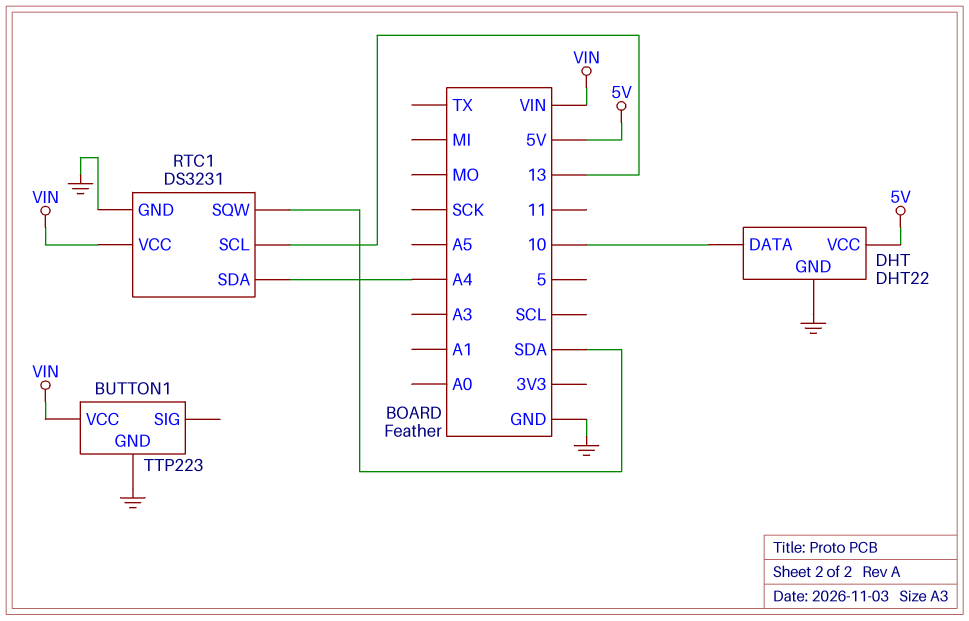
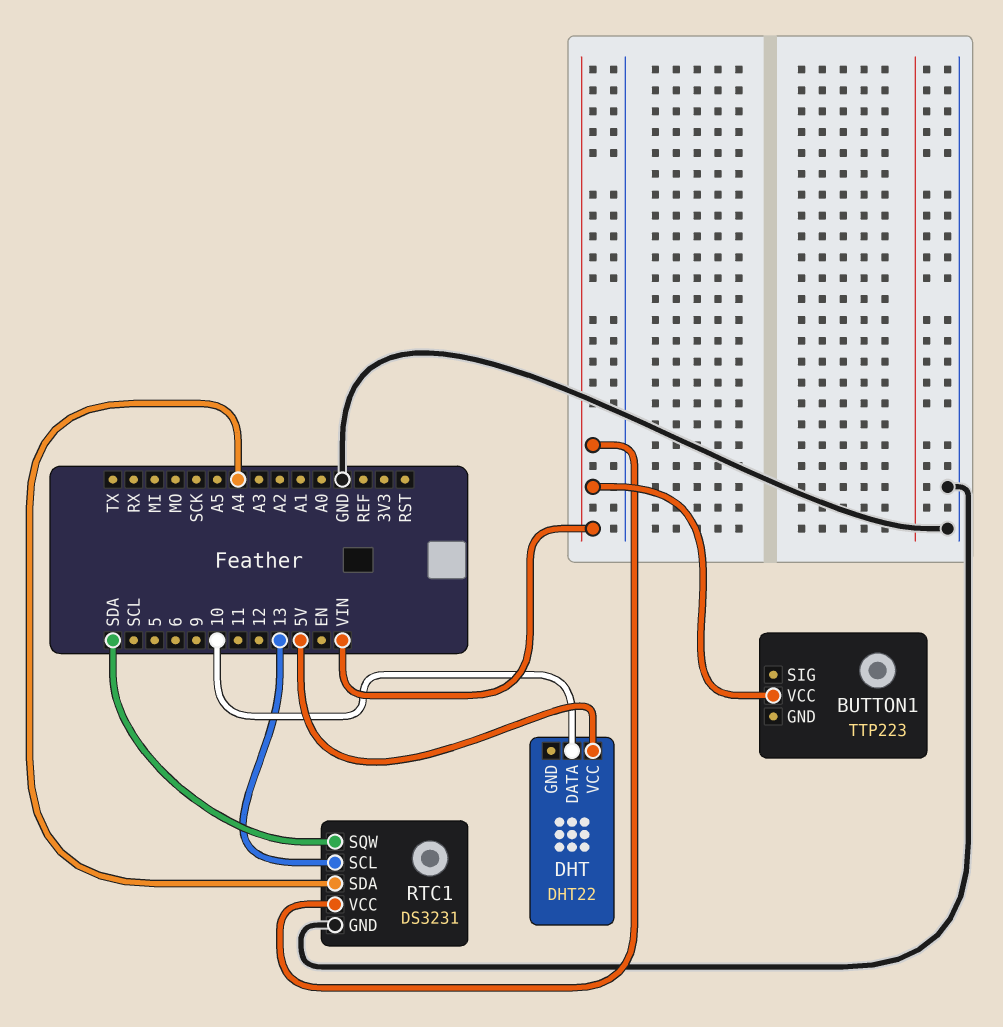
BUTTON1 pin GND: GND -> none
DHT pin GND: GND -> none

